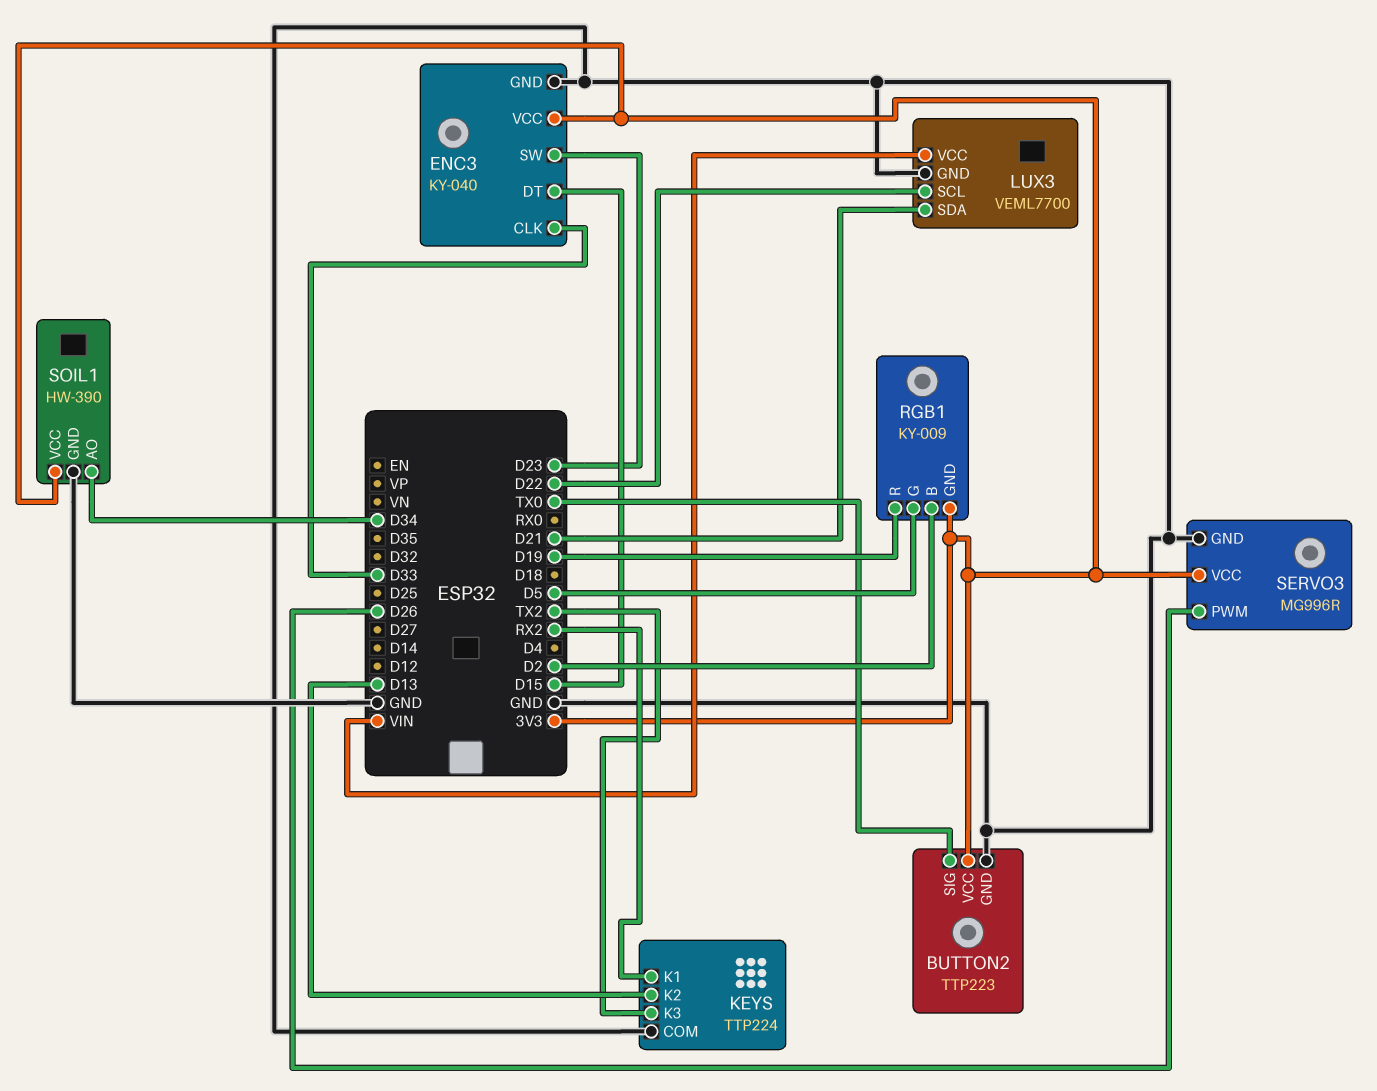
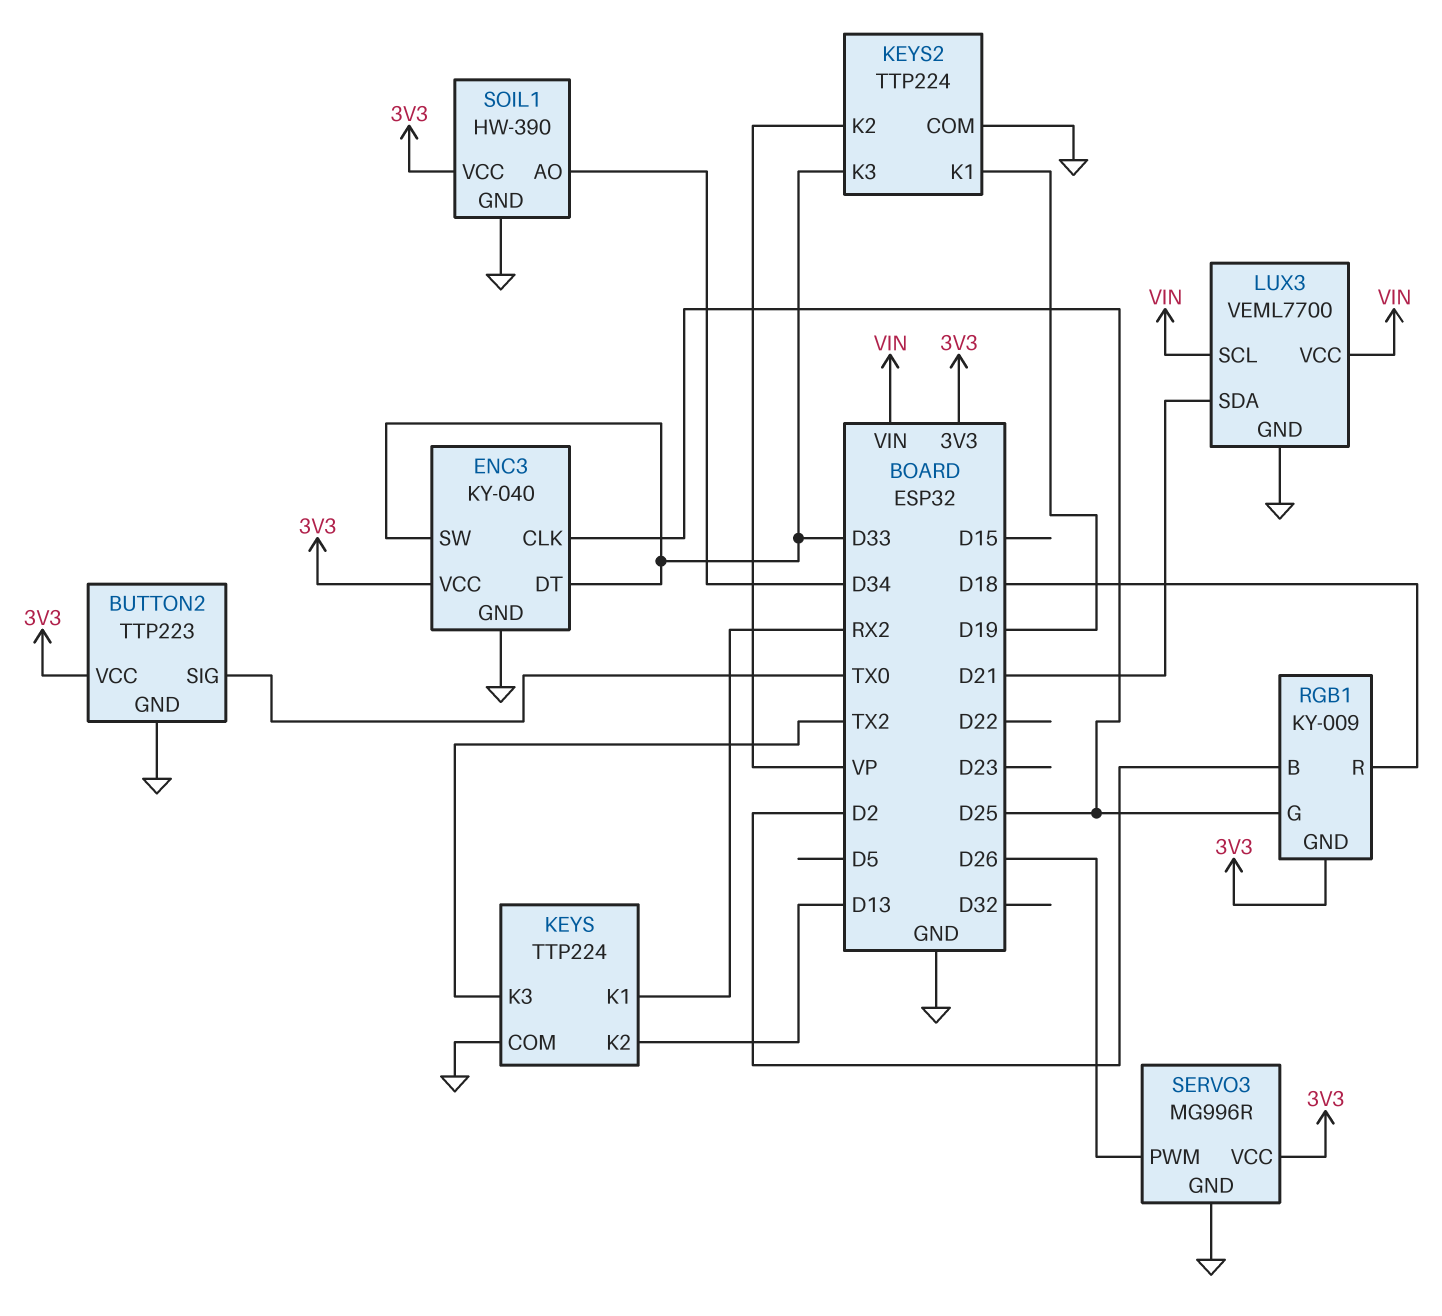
ENC3 pin CLK: D33 -> D25
ENC3 pin DT: D15 -> D33
ENC3 pin SW: D23 -> D33
KEYS2: none -> TTP224
KEYS2 pin COM: none -> GND
KEYS2 pin K1: none -> D19
KEYS2 pin K2: none -> VP
KEYS2 pin K3: none -> D33
LUX3 pin SCL: D22 -> VIN
RGB1 pin G: D5 -> D25
RGB1 pin R: D19 -> D18

